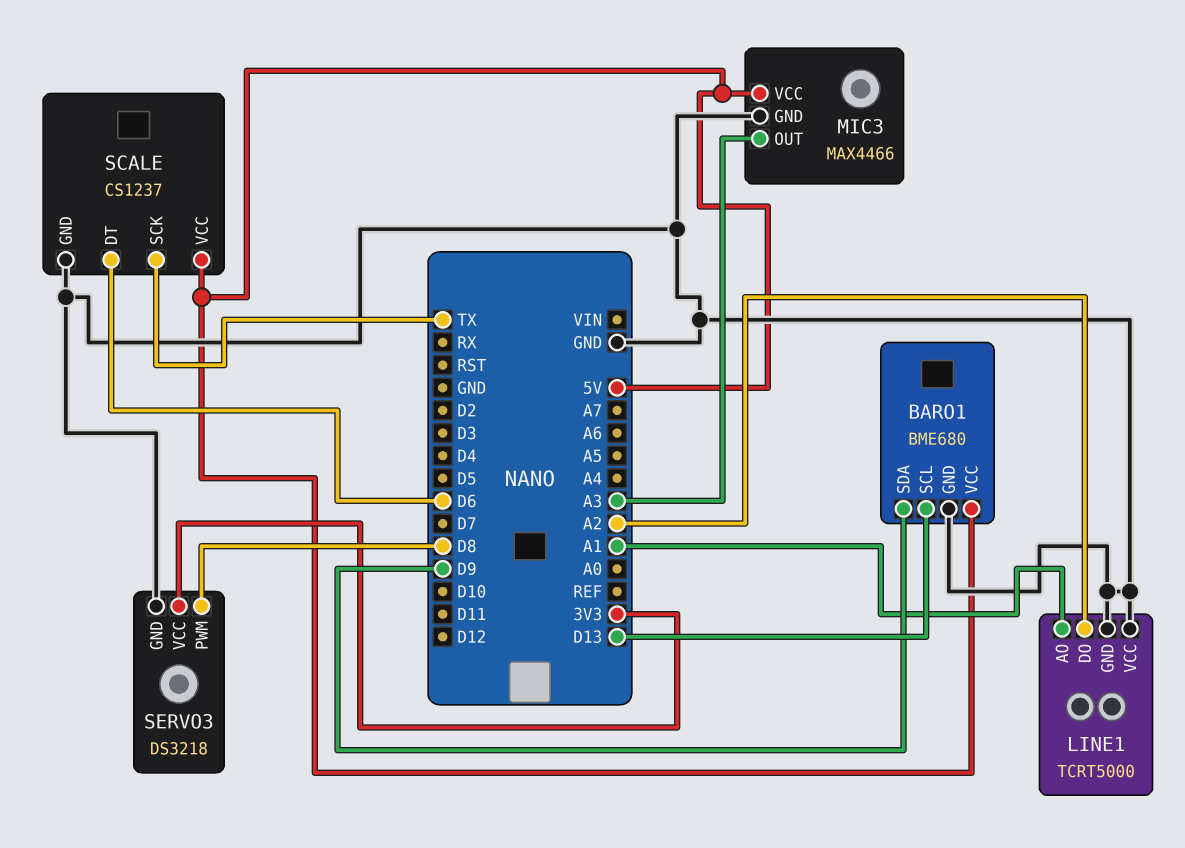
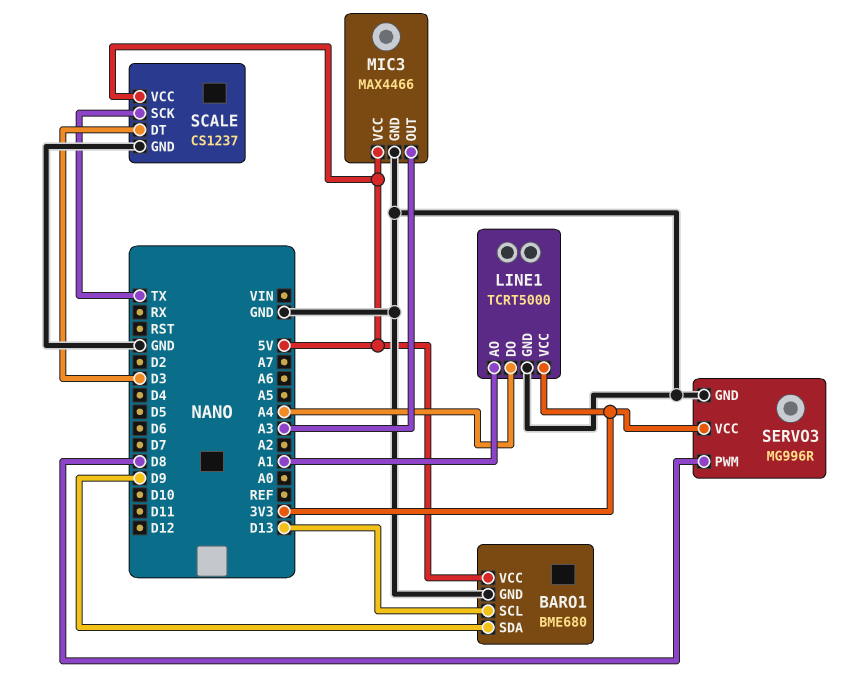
LINE1 pin DO: A2 -> A4
LINE1 pin VCC: GND -> 3V3
SCALE pin DT: D6 -> D3
SERVO3: DS3218 -> MG996R

